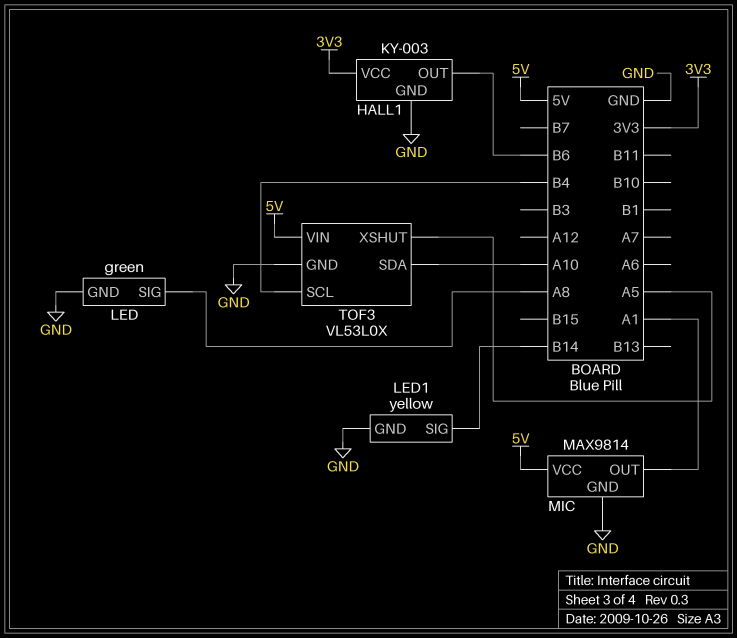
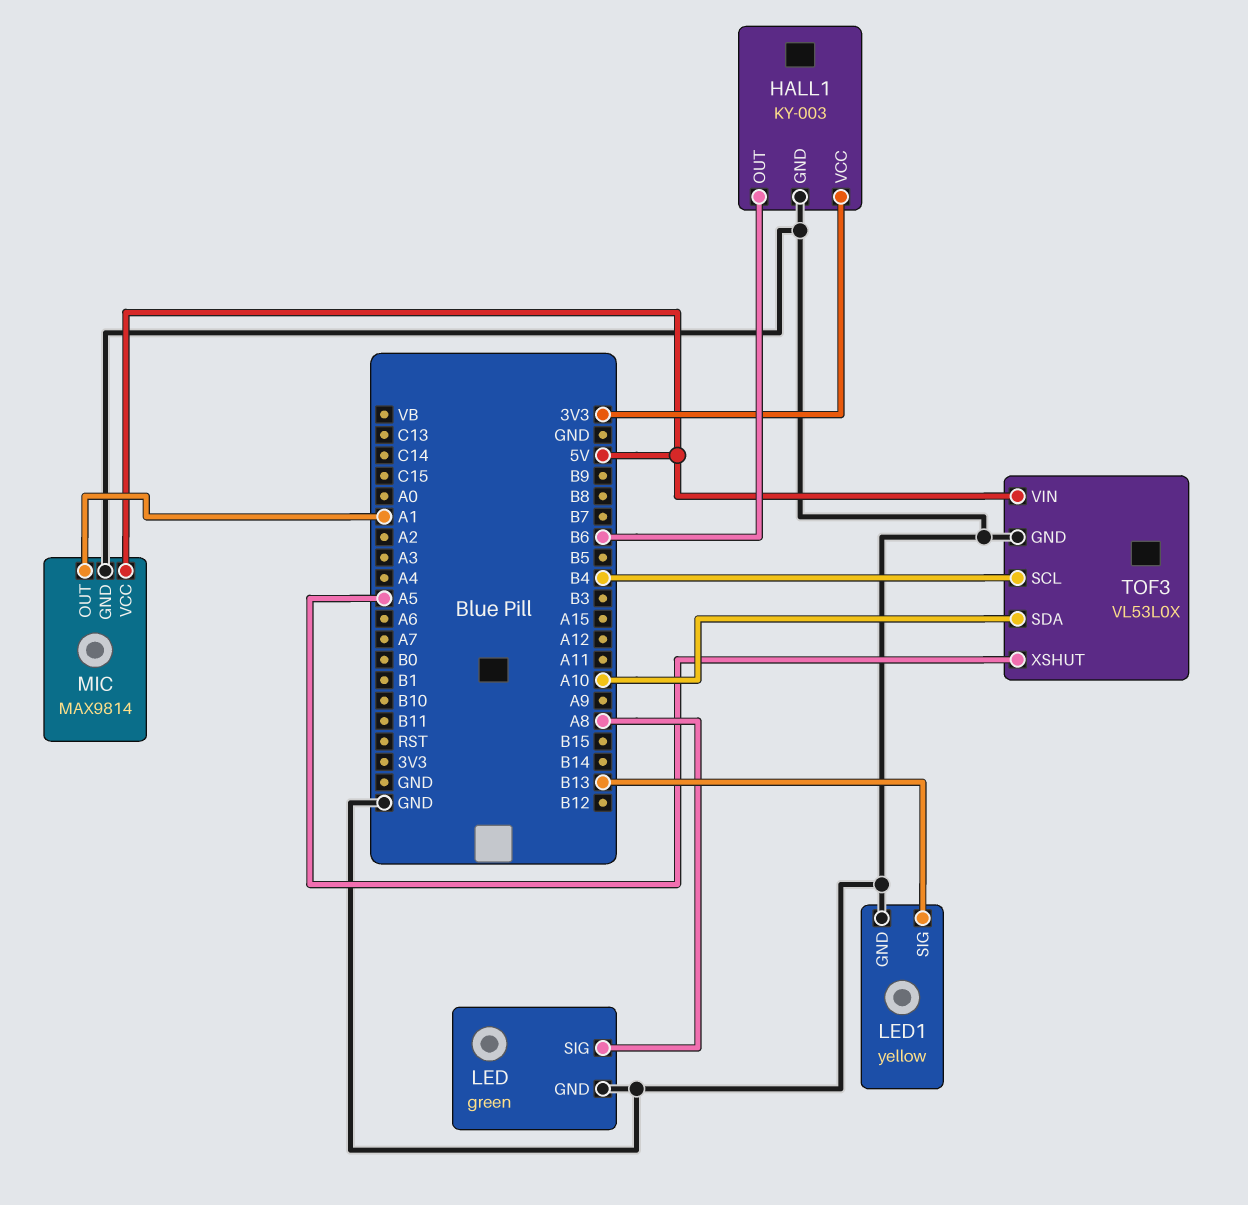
LED1 pin SIG: B14 -> B13

